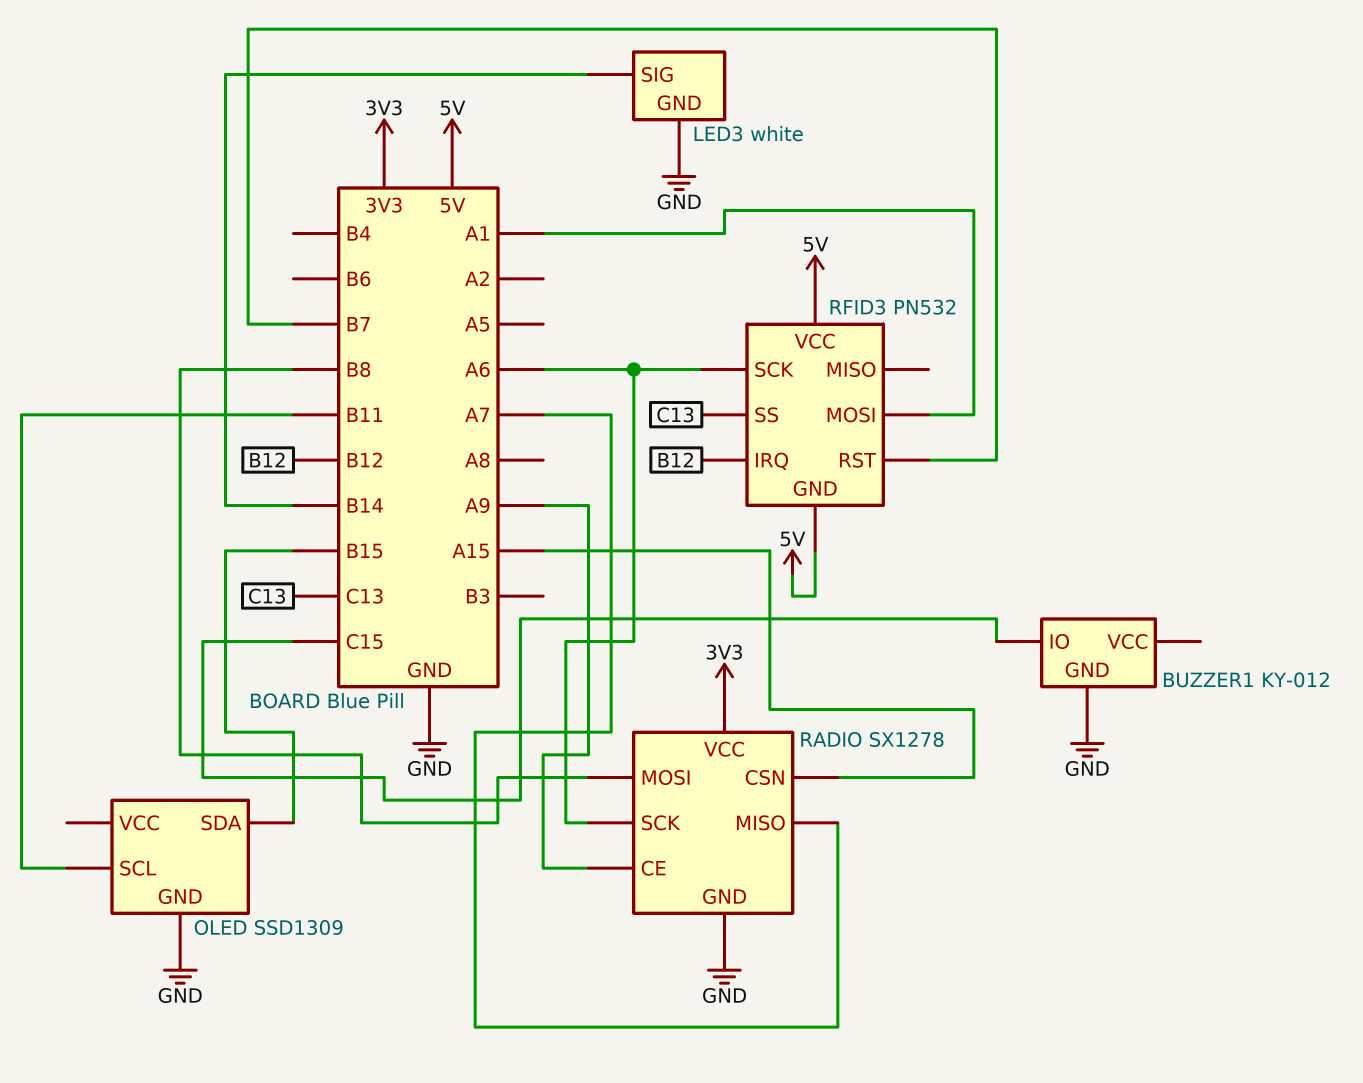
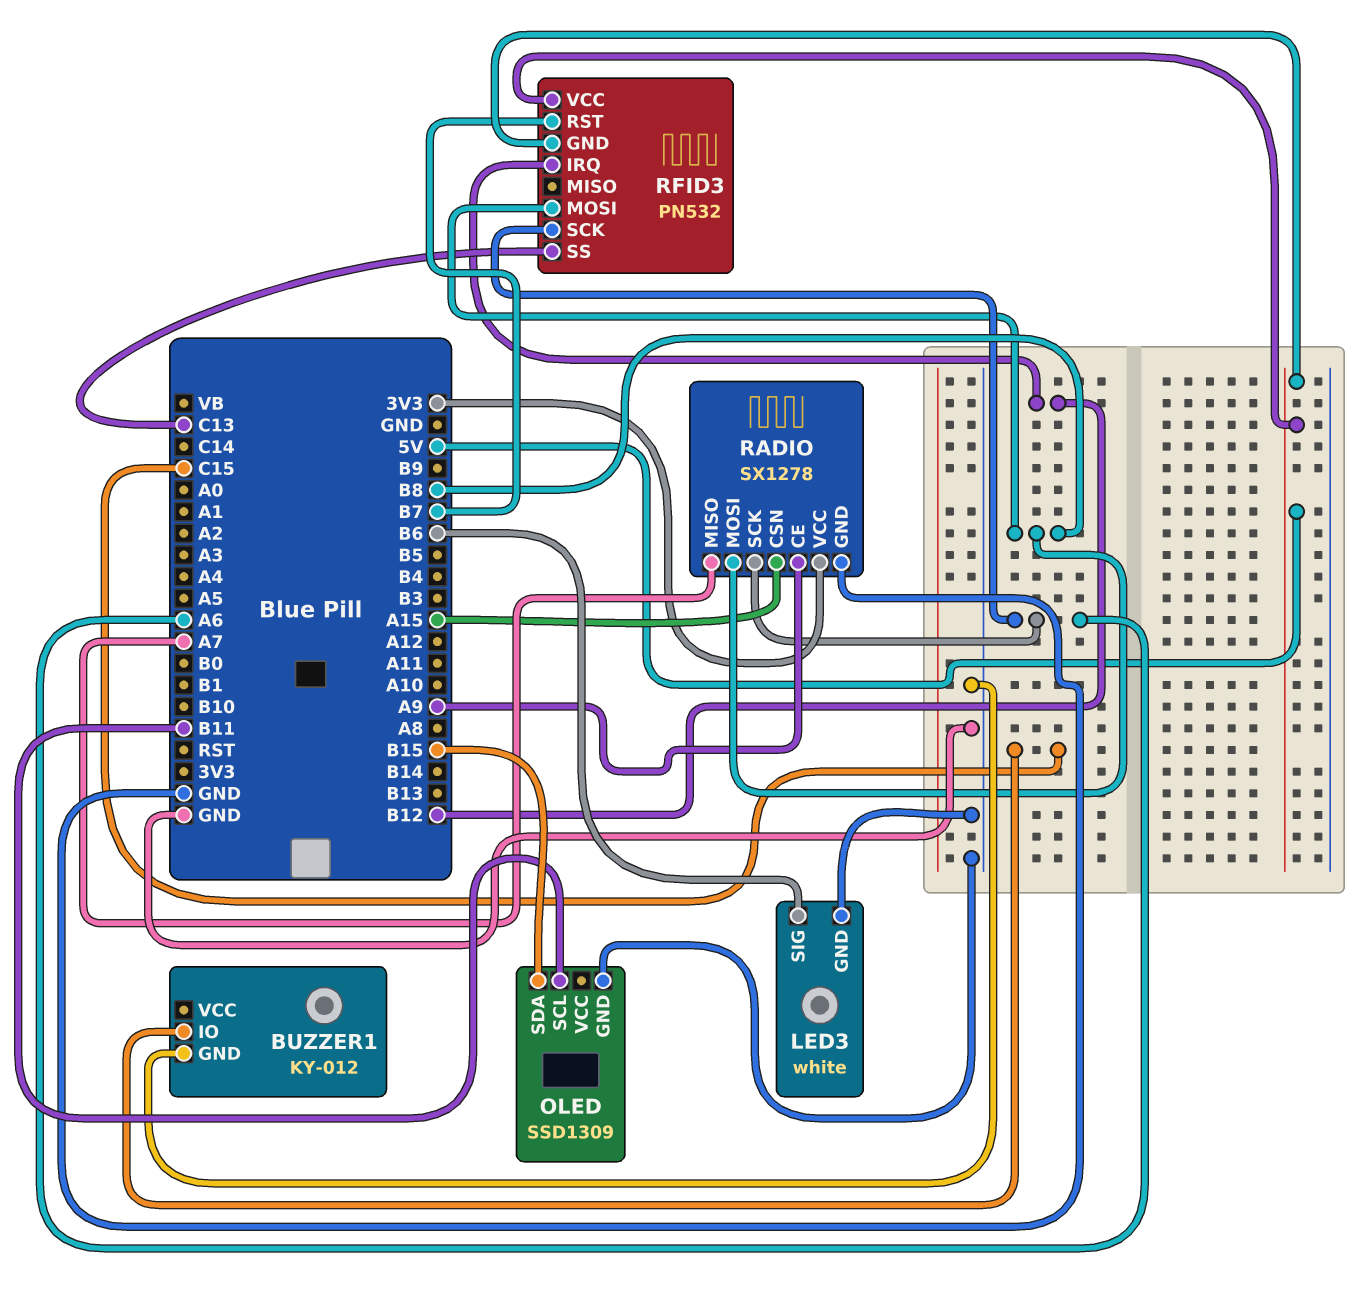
LED3 pin SIG: B14 -> B6
RFID3 pin MOSI: A1 -> B8

